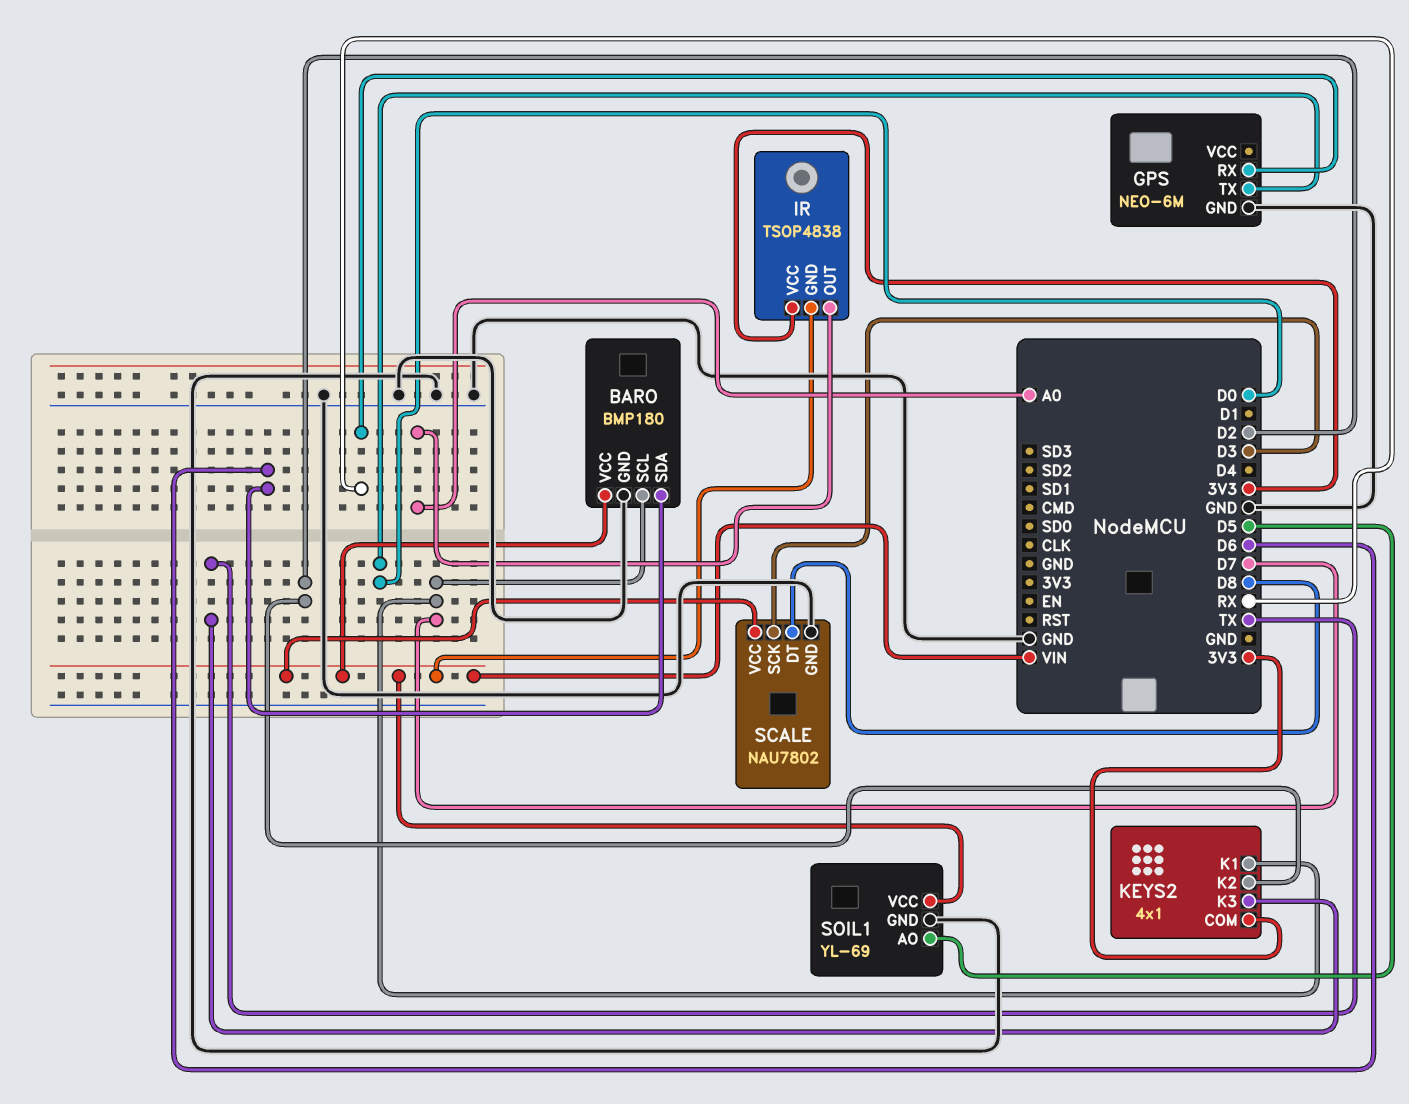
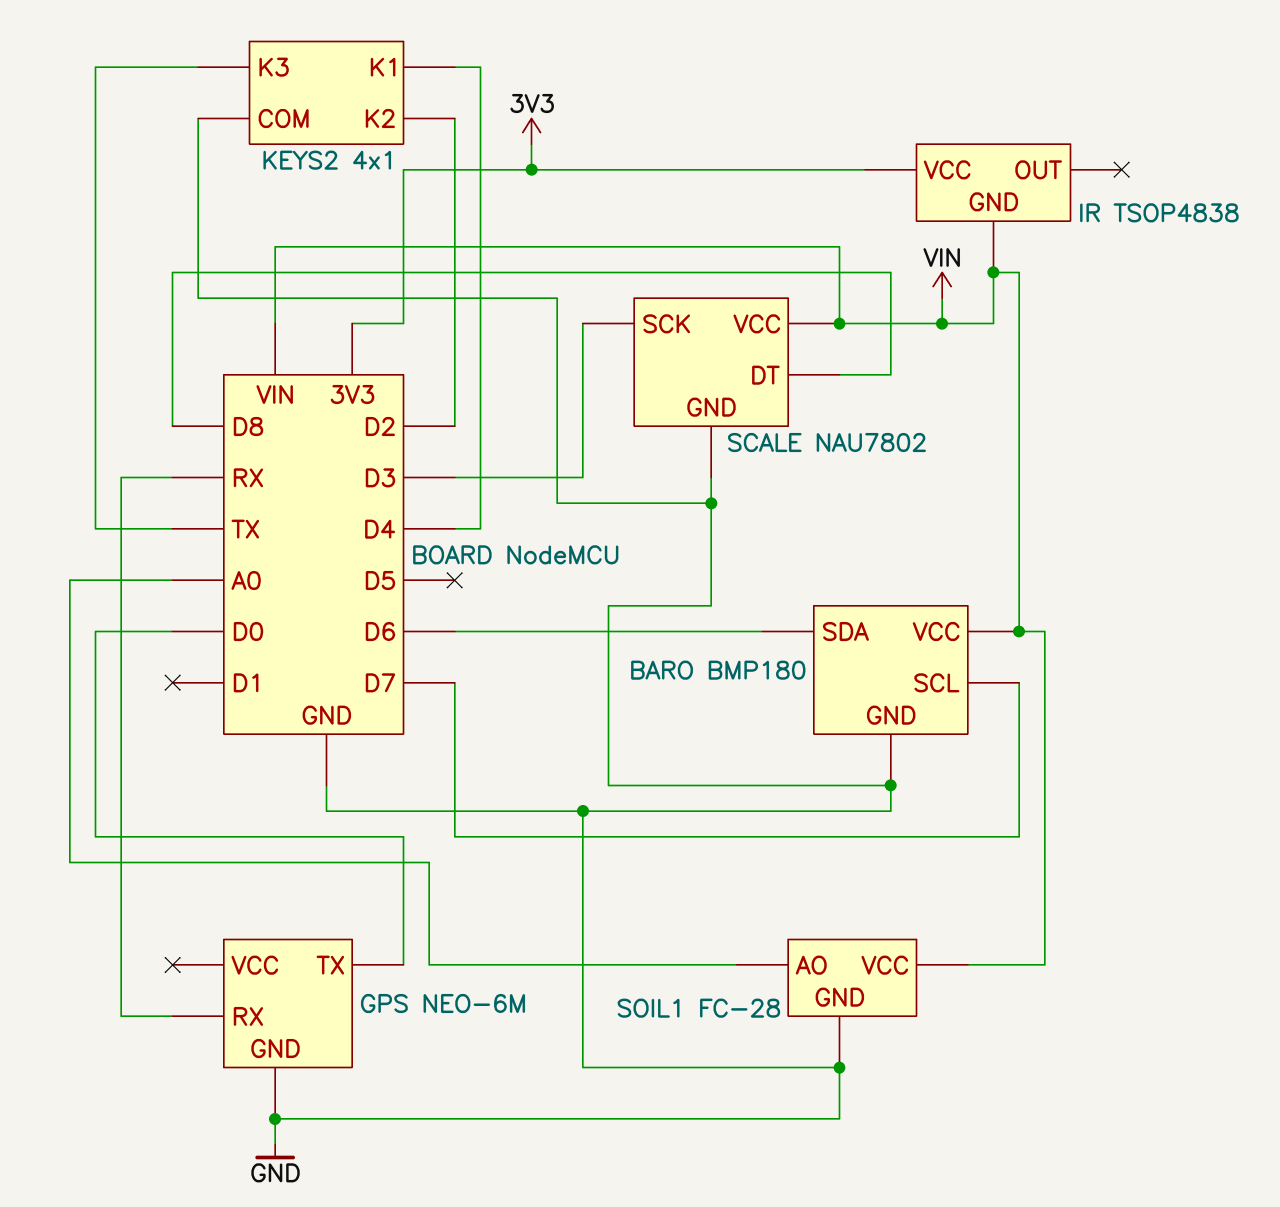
IR pin OUT: A0 -> none
KEYS2 pin COM: 3V3 -> GND
KEYS2 pin K1: D7 -> D4
SOIL1: YL-69 -> FC-28
SOIL1 pin AO: D5 -> A0

